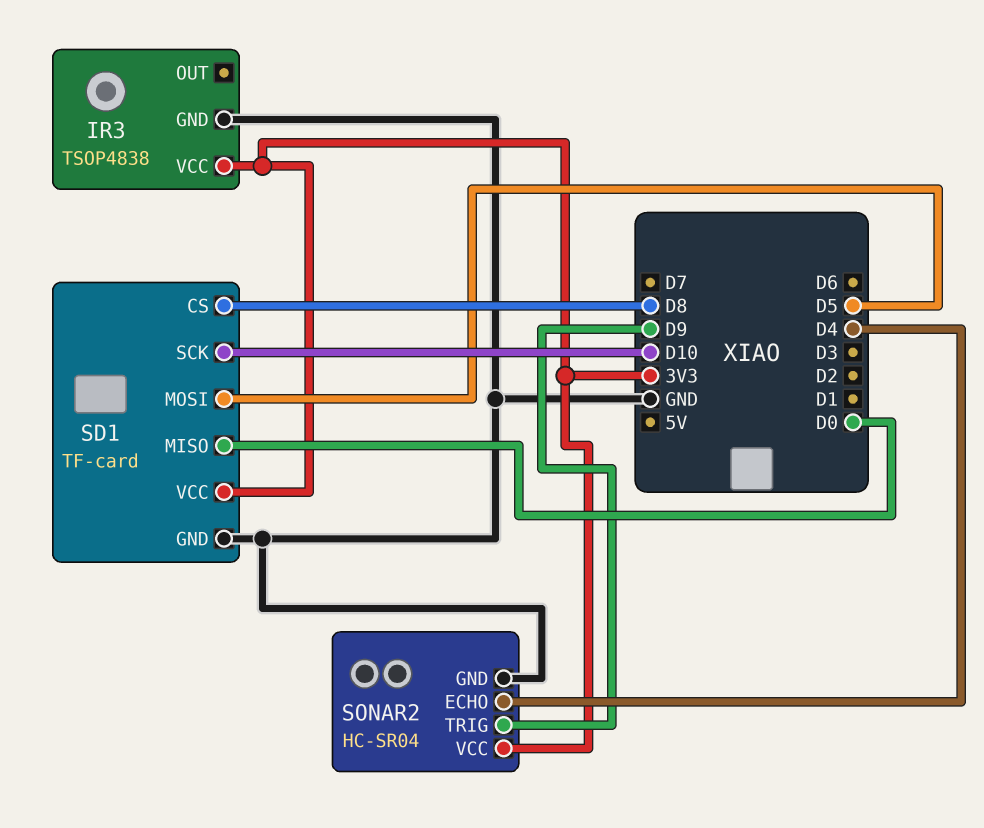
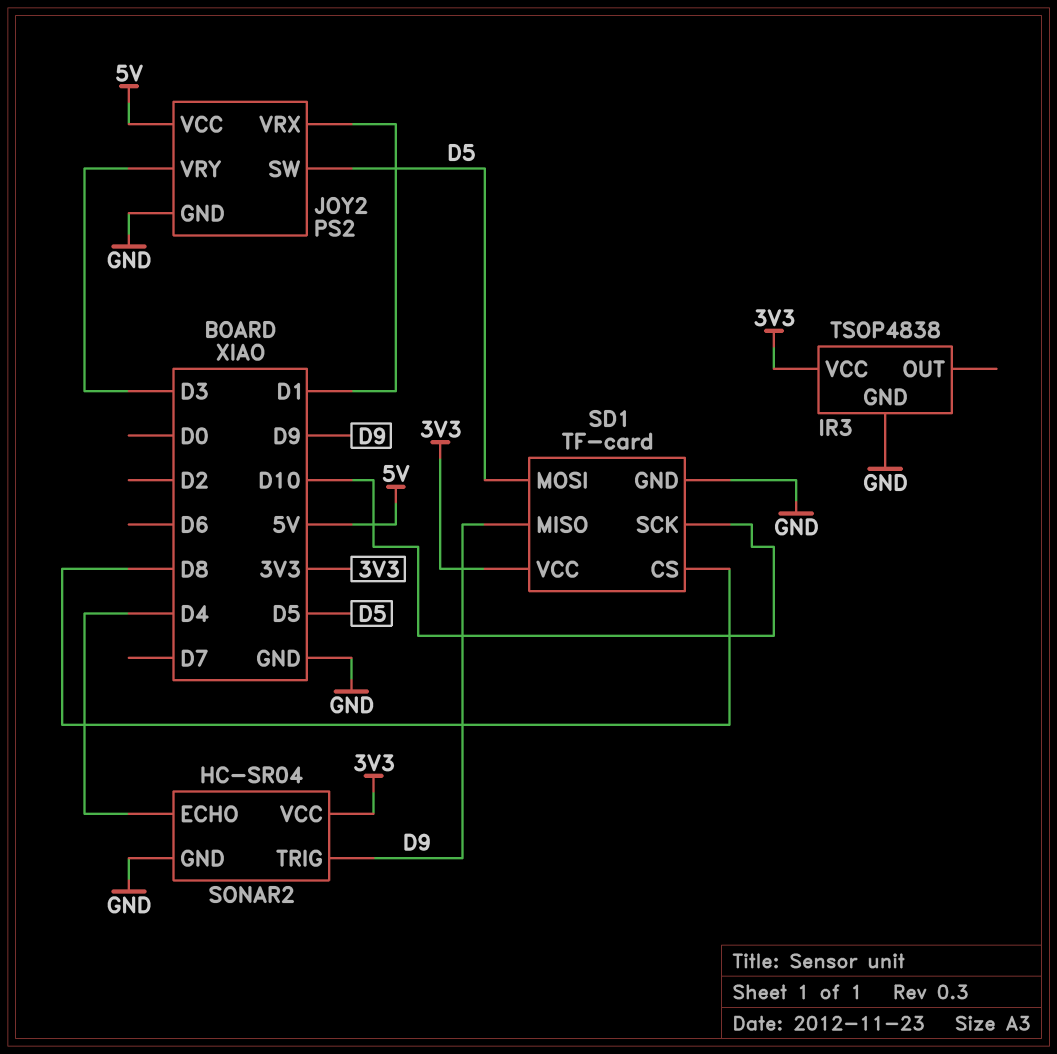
JOY2: none -> PS2
JOY2 pin GND: none -> GND
JOY2 pin SW: none -> D5
JOY2 pin VCC: none -> 5V
JOY2 pin VRX: none -> D1
JOY2 pin VRY: none -> D3
SD1 pin MISO: D0 -> D9

